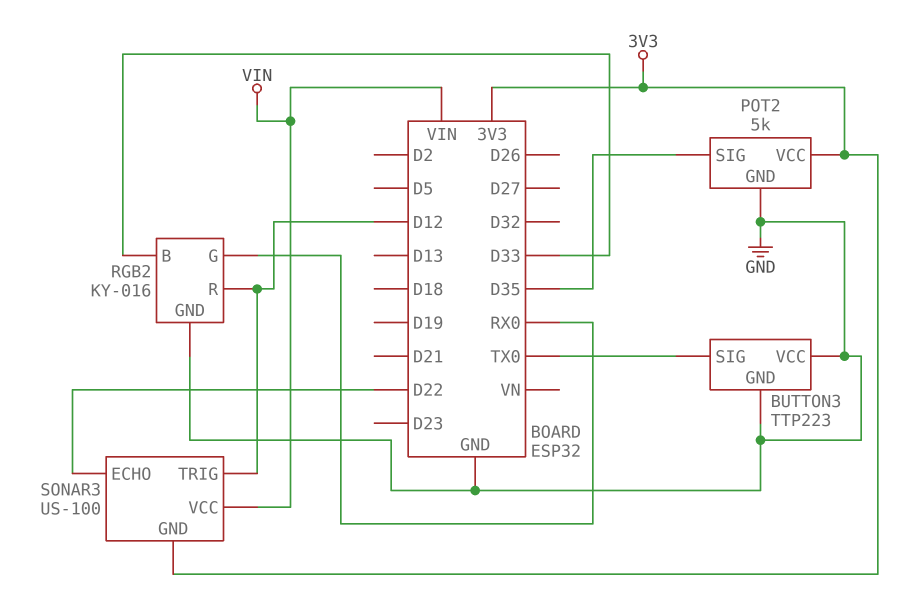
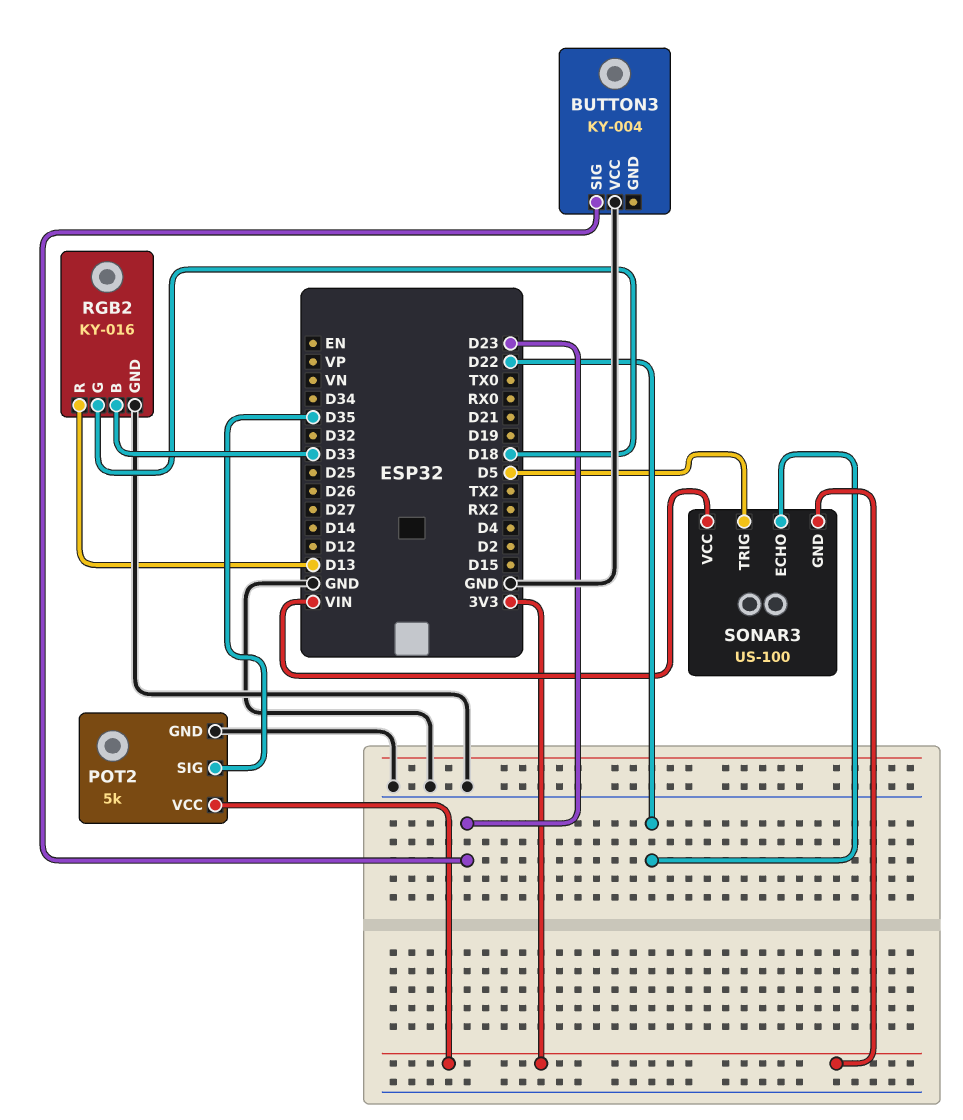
BUTTON3: TTP223 -> KY-004
BUTTON3 pin GND: GND -> none
BUTTON3 pin SIG: TX0 -> D23
RGB2 pin G: RX0 -> D18
RGB2 pin R: D12 -> D13
SONAR3 pin TRIG: D12 -> D5

